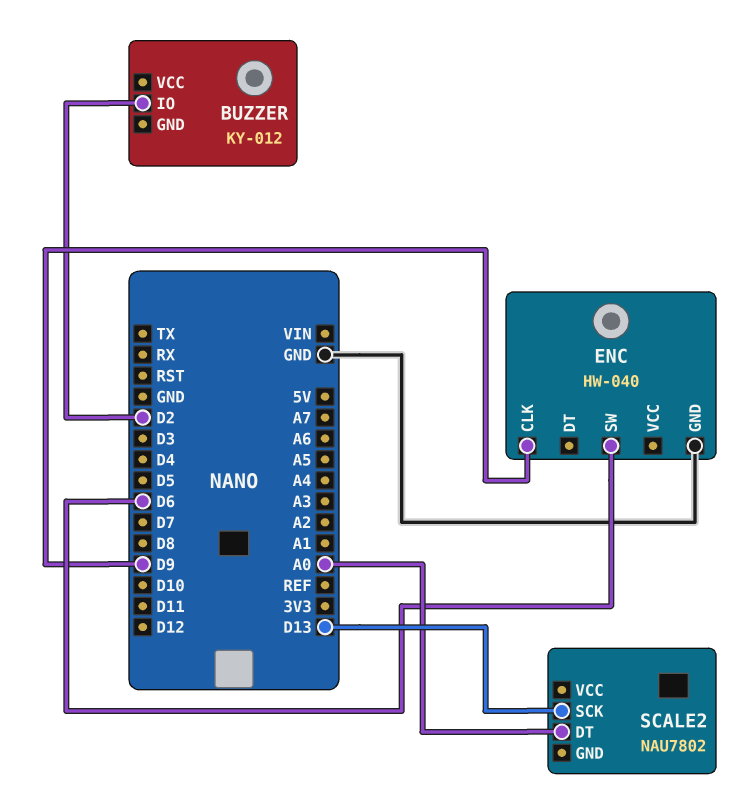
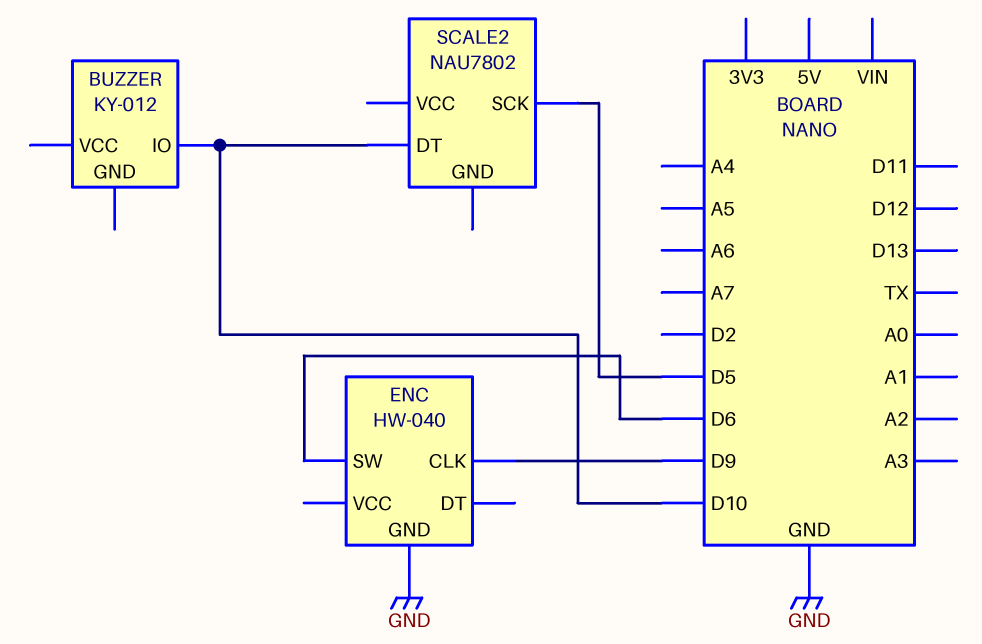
BUZZER pin IO: D2 -> D10
SCALE2 pin DT: A0 -> D10
SCALE2 pin SCK: D13 -> D5

